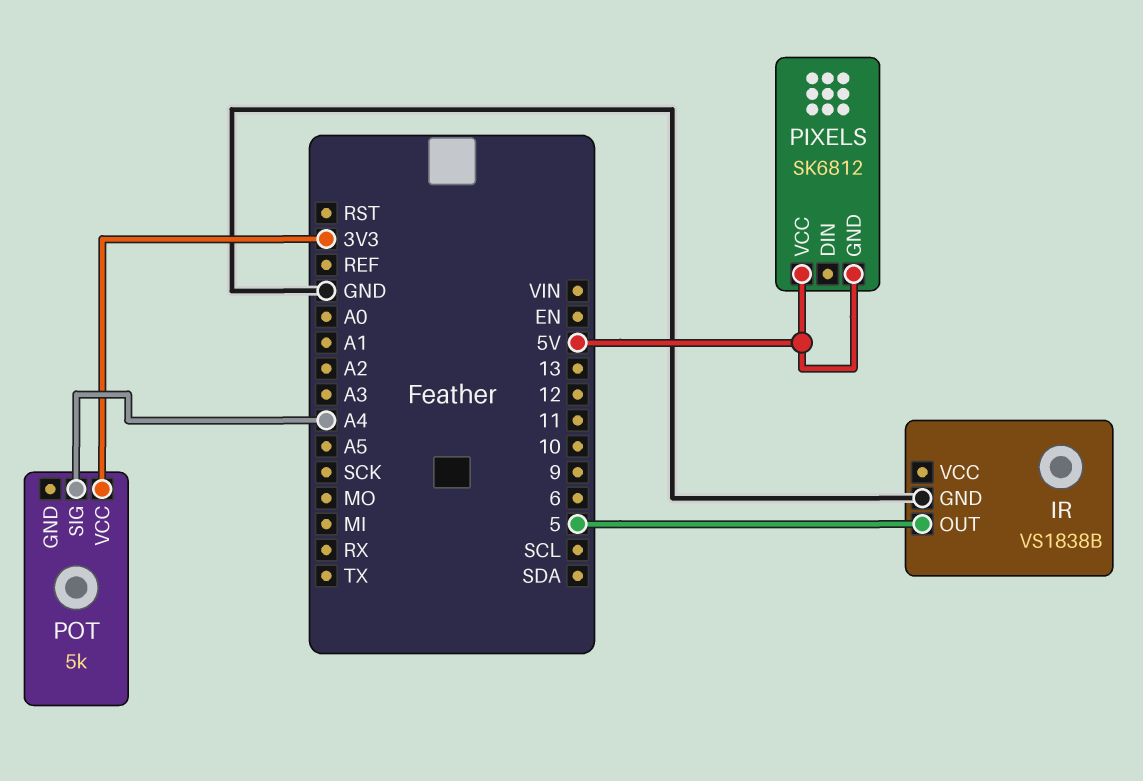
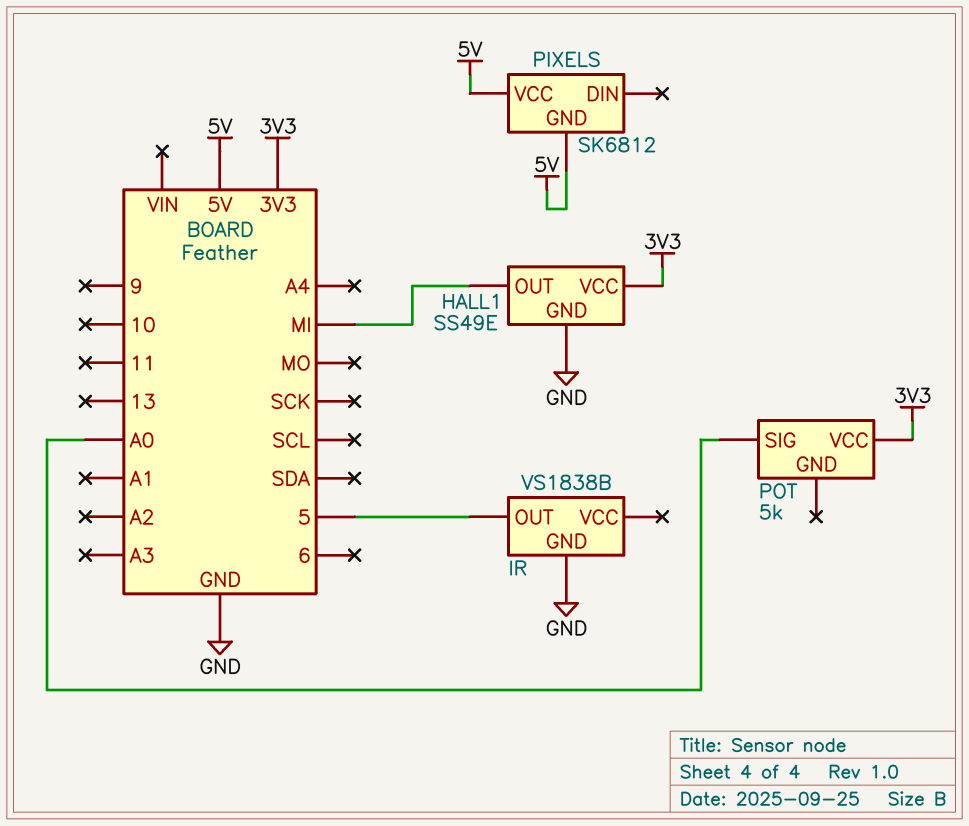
HALL1: none -> SS49E
HALL1 pin GND: none -> GND
HALL1 pin OUT: none -> MI
HALL1 pin VCC: none -> 3V3
POT pin SIG: A4 -> A0

